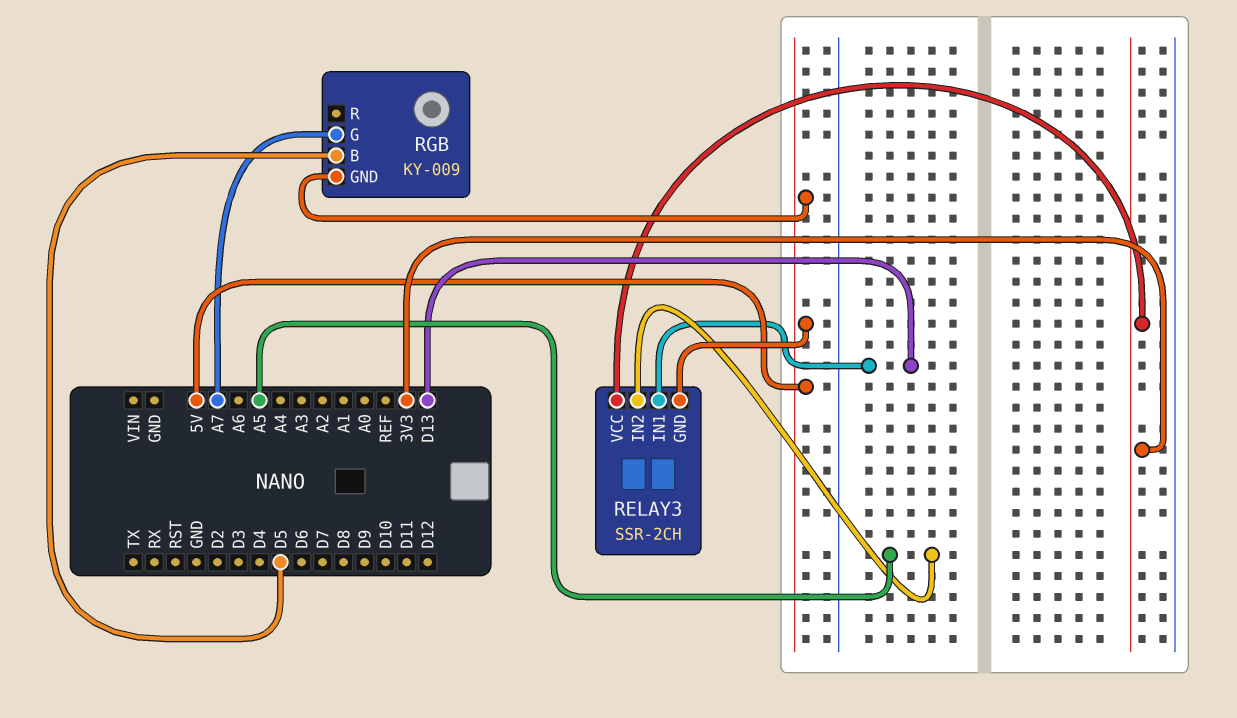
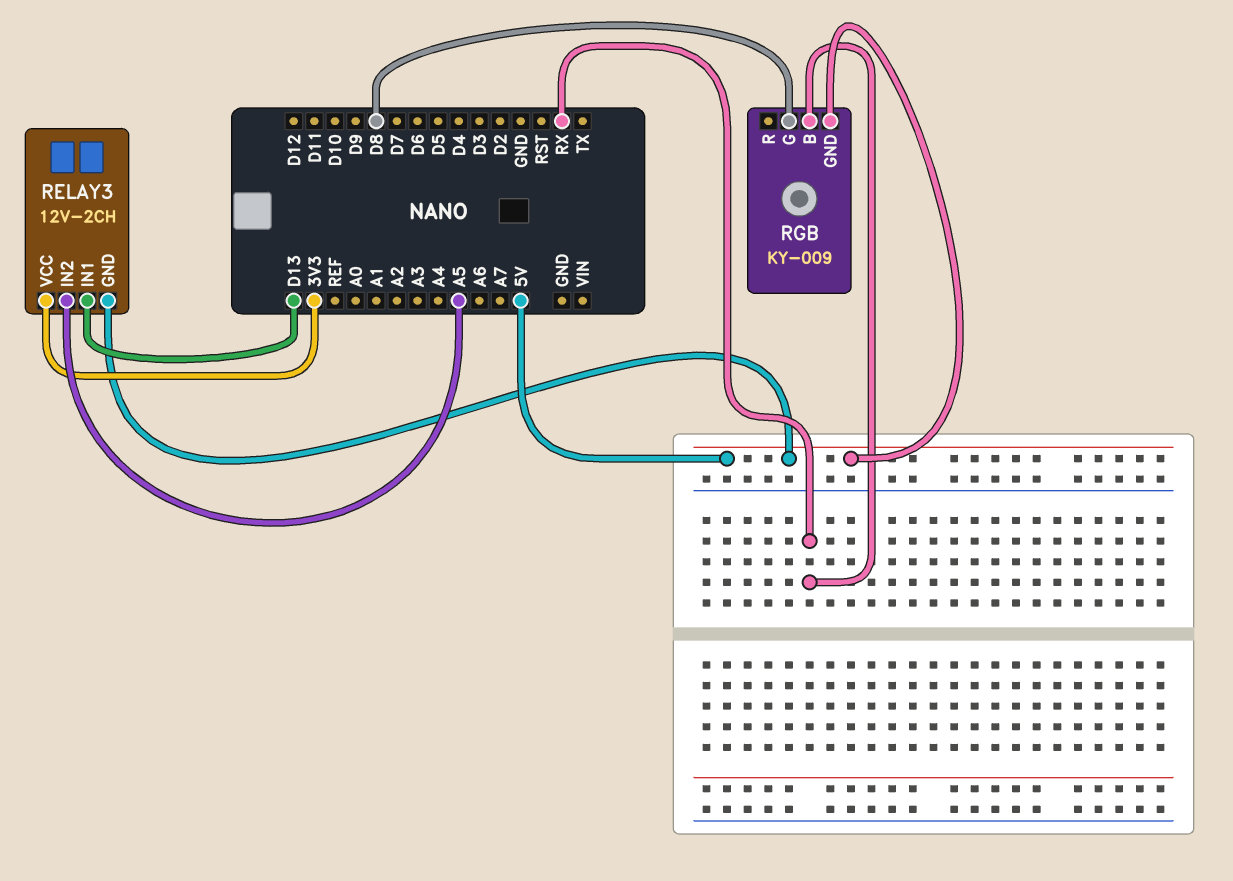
RELAY3: SSR-2CH -> 12V-2CH
RGB pin B: D5 -> RX
RGB pin G: A7 -> D8

